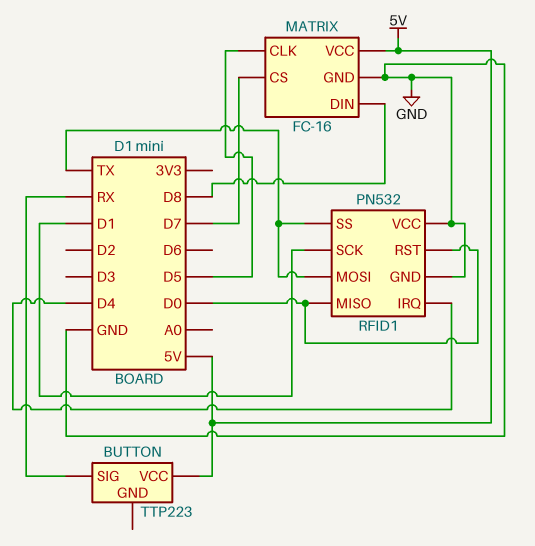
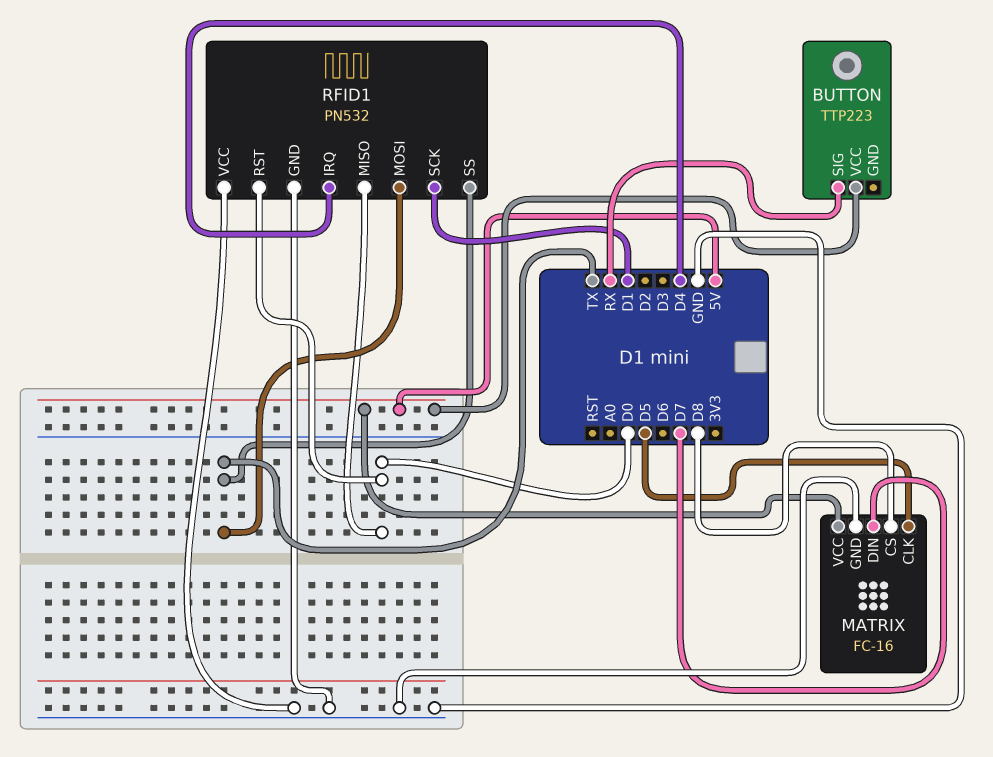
MATRIX pin CS: D7 -> D8
MATRIX pin DIN: D8 -> D7

